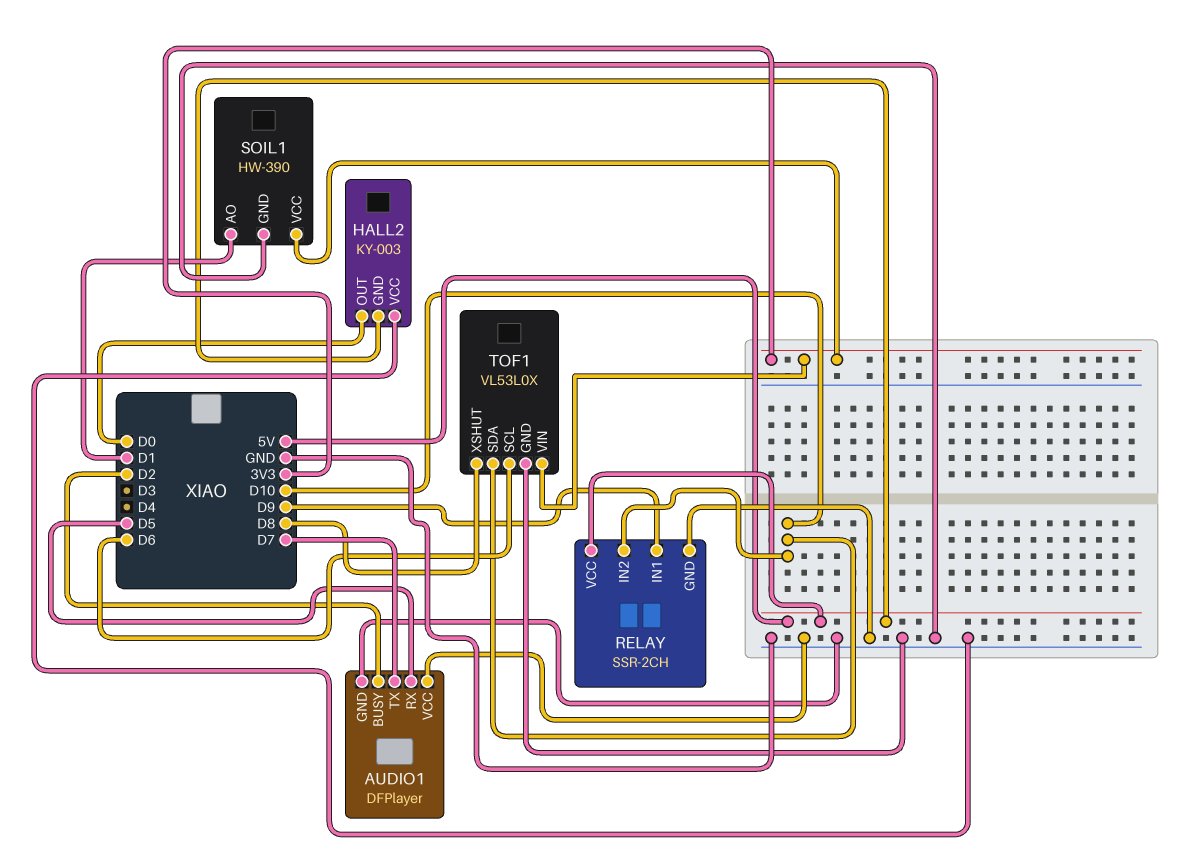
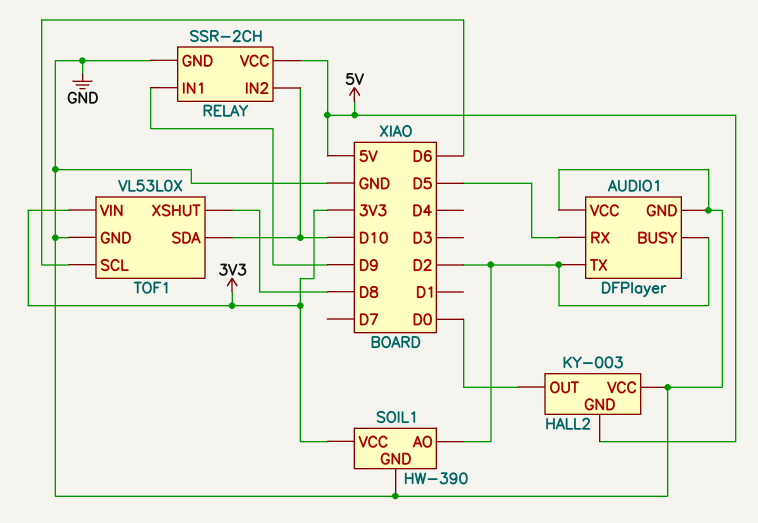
AUDIO1 pin TX: D7 -> D2
SOIL1 pin AO: D1 -> D2

